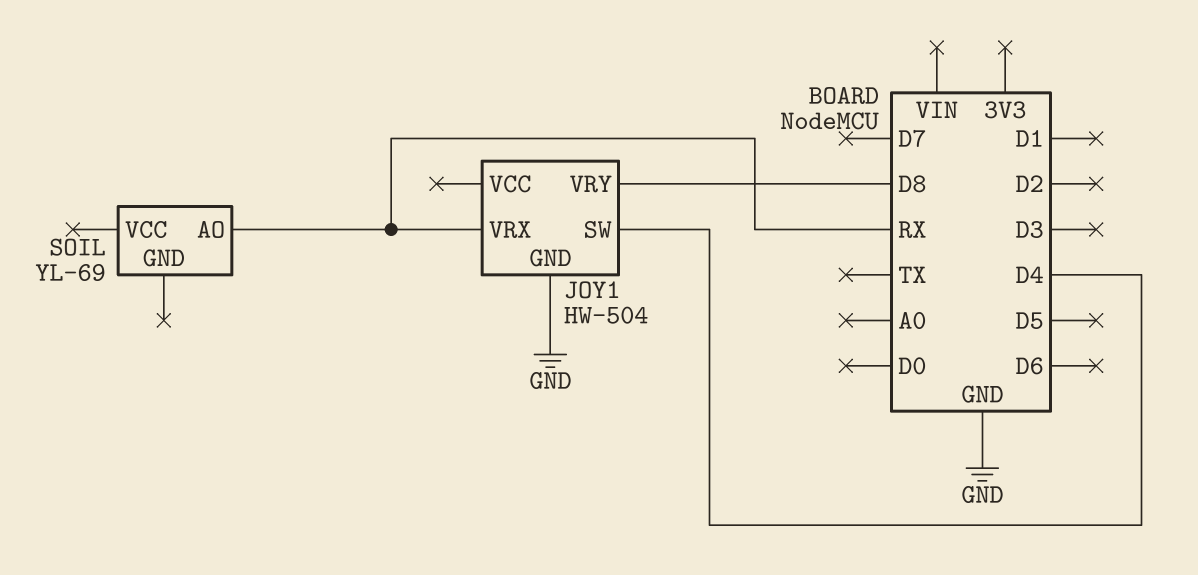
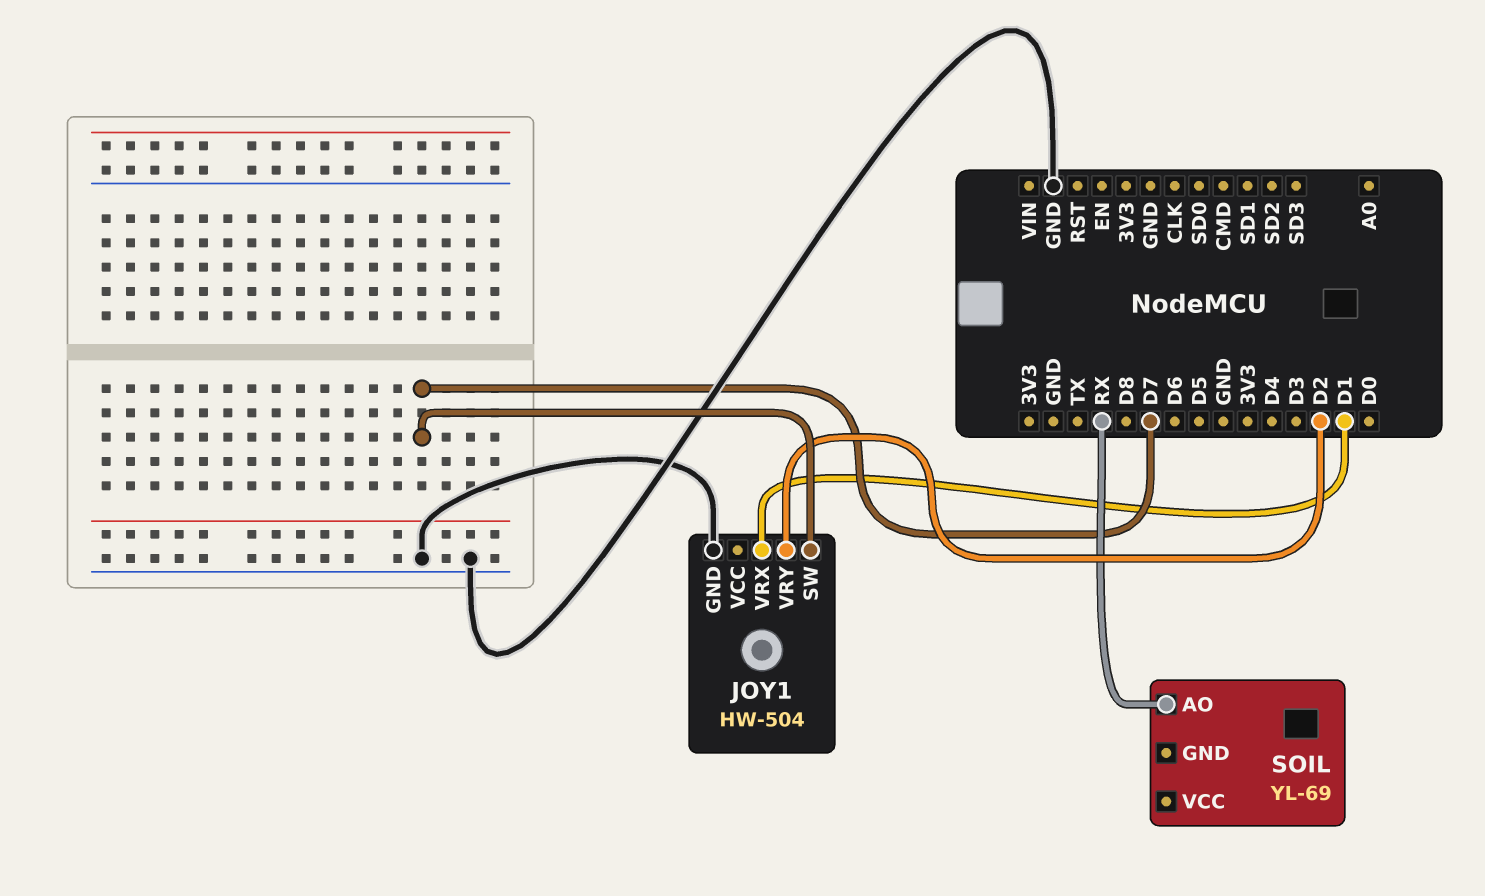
JOY1 pin SW: D4 -> D7
JOY1 pin VRX: RX -> D1
JOY1 pin VRY: D8 -> D2

